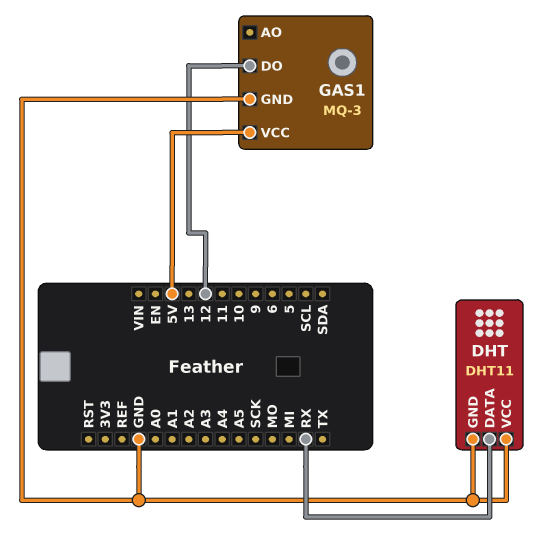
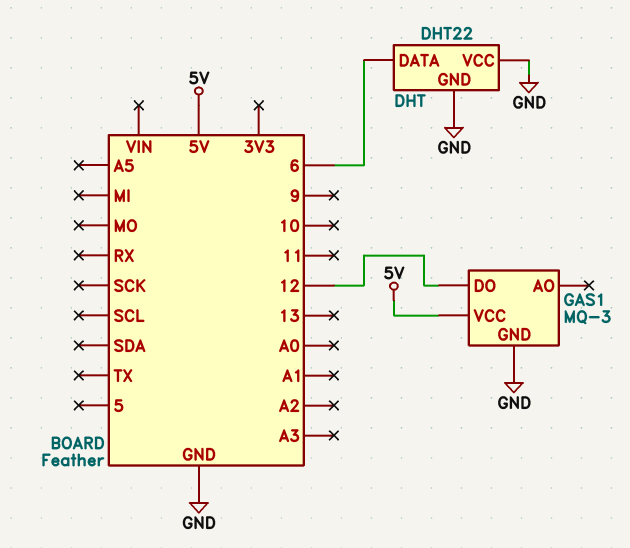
DHT: DHT11 -> DHT22
DHT pin DATA: RX -> 6

